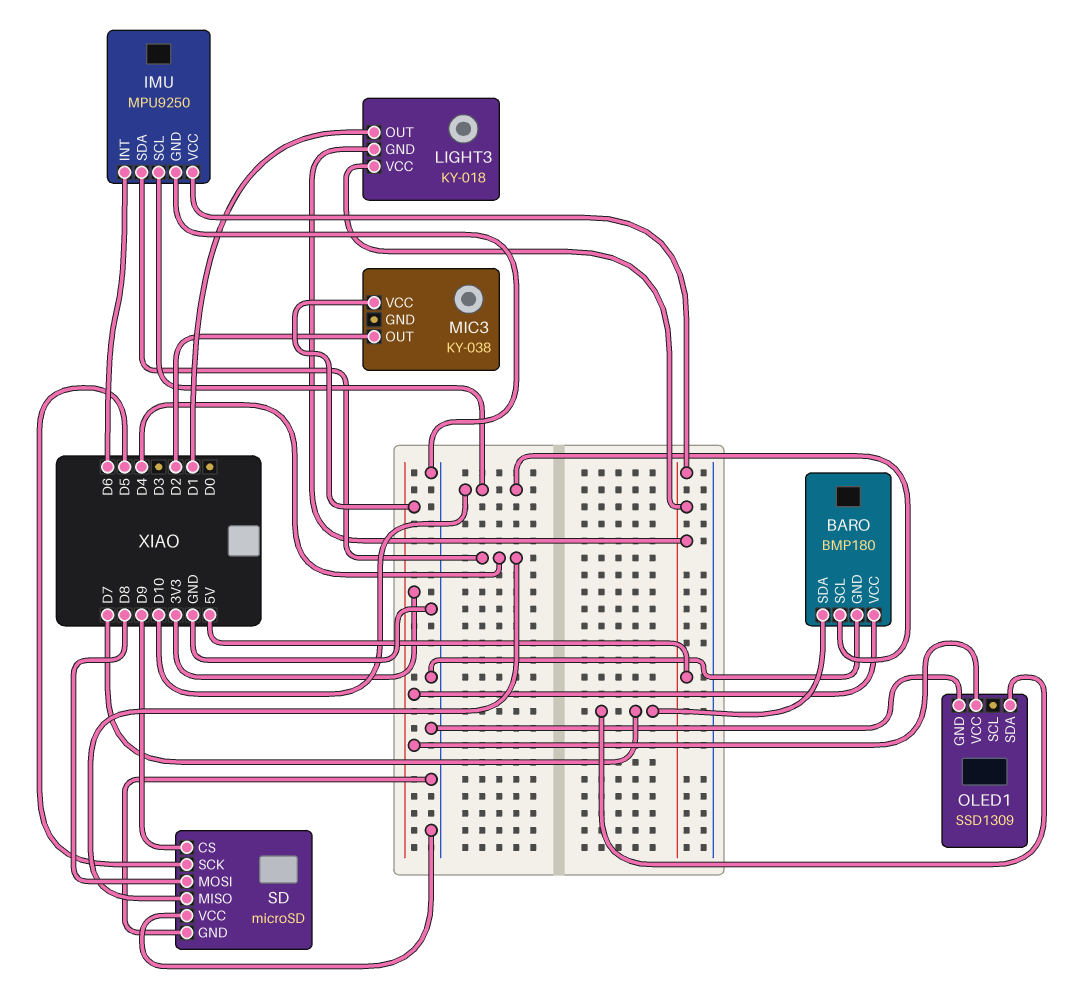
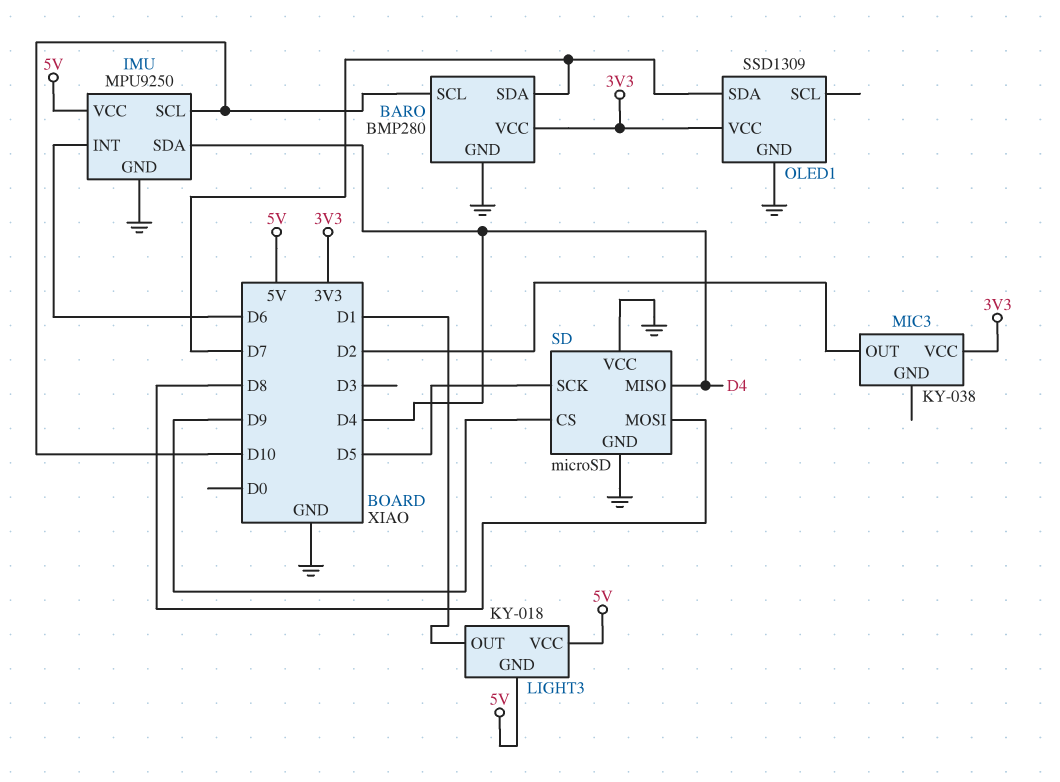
BARO: BMP180 -> BMP280

